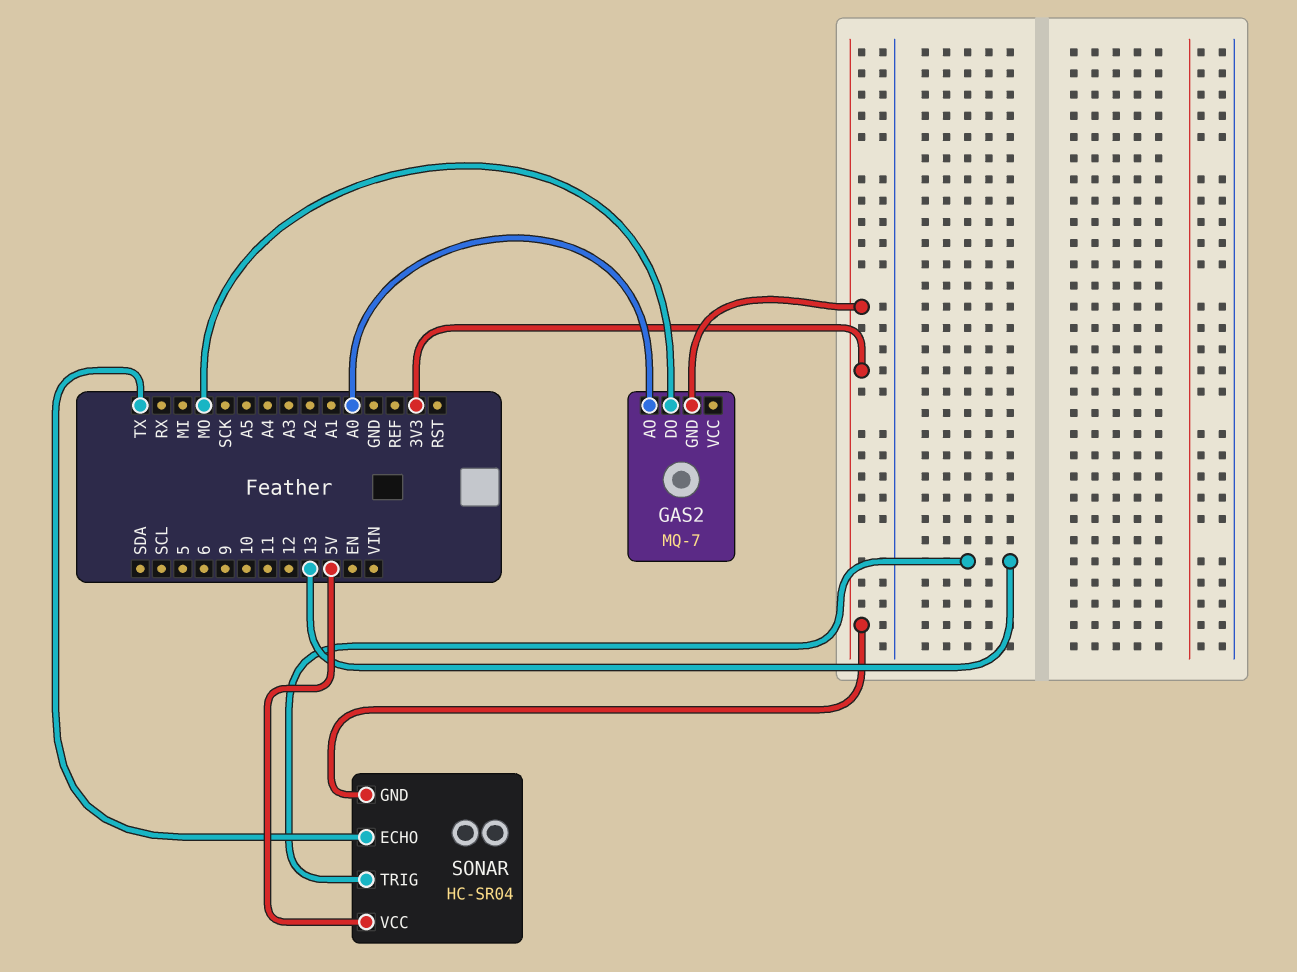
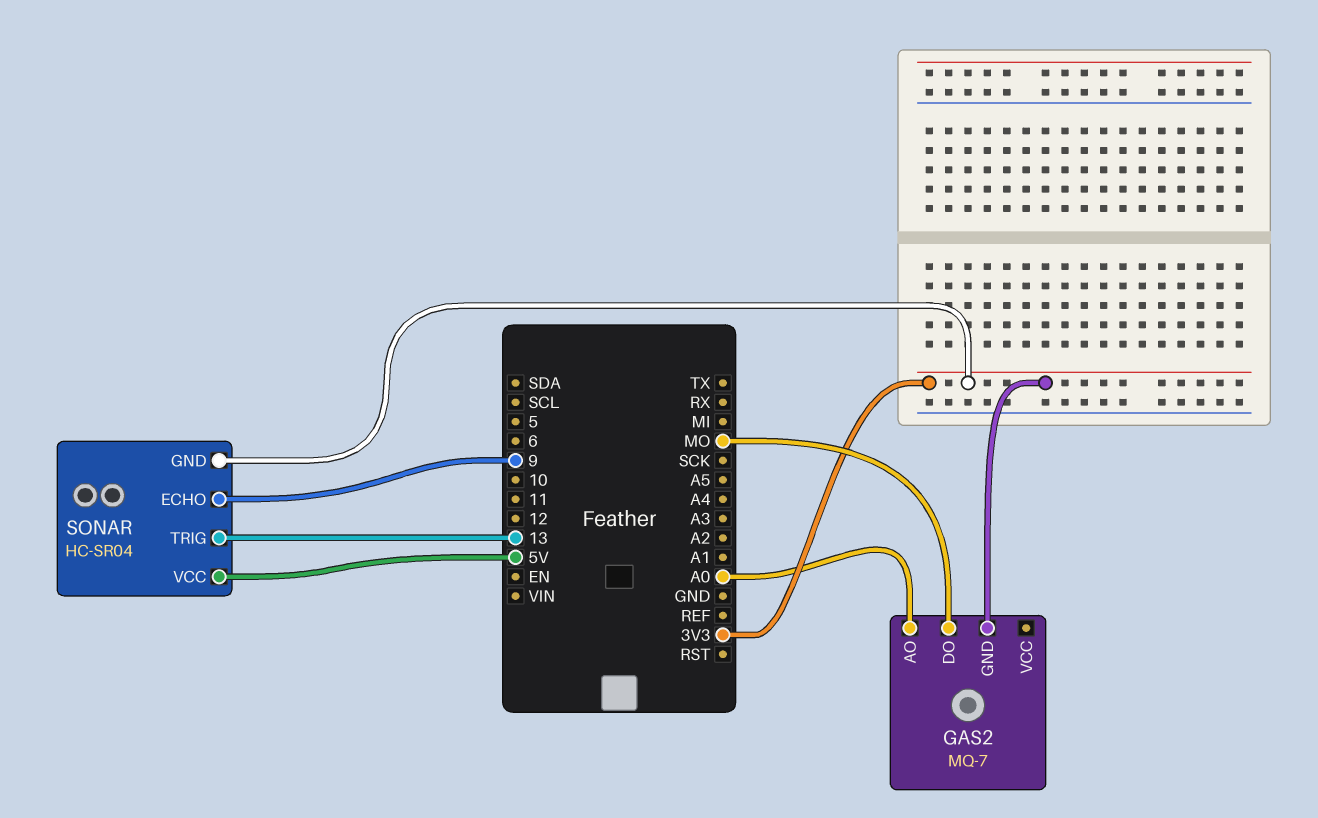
SONAR pin ECHO: TX -> 9

